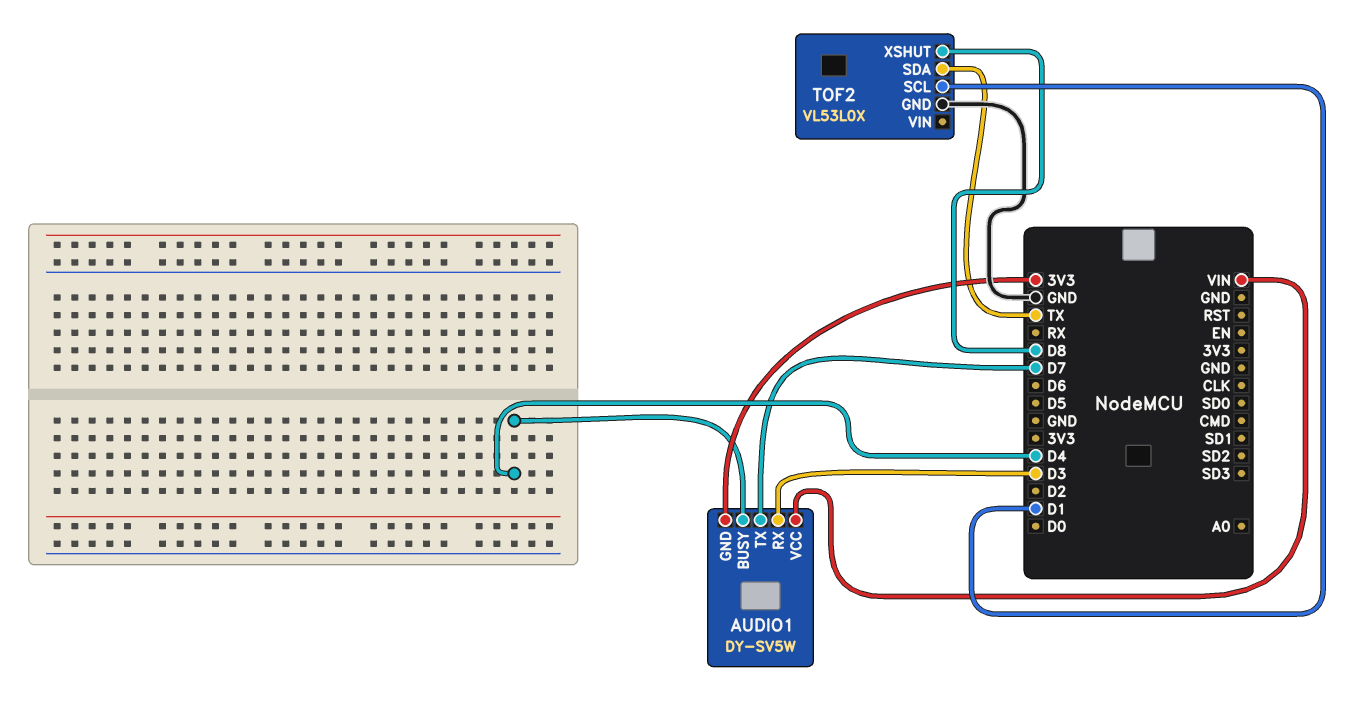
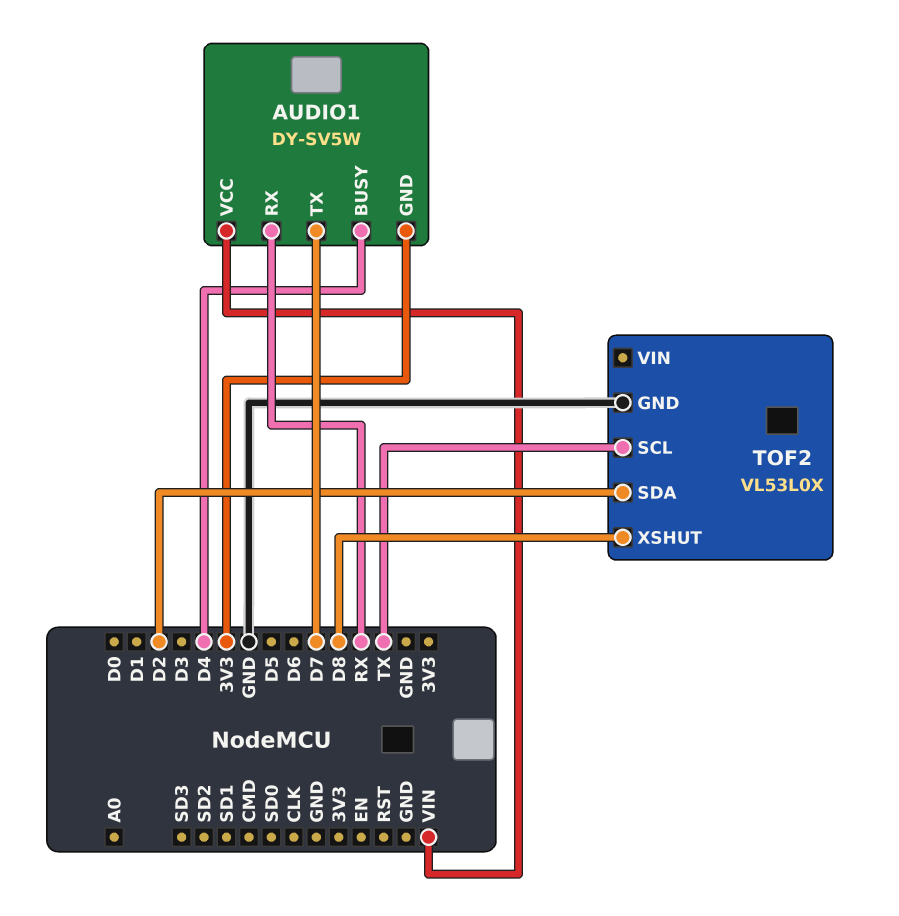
AUDIO1 pin RX: D3 -> RX
TOF2 pin SCL: D1 -> TX
TOF2 pin SDA: TX -> D2

